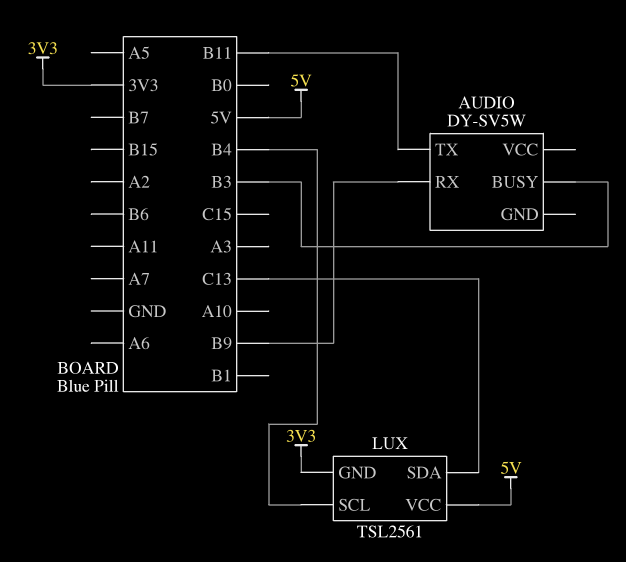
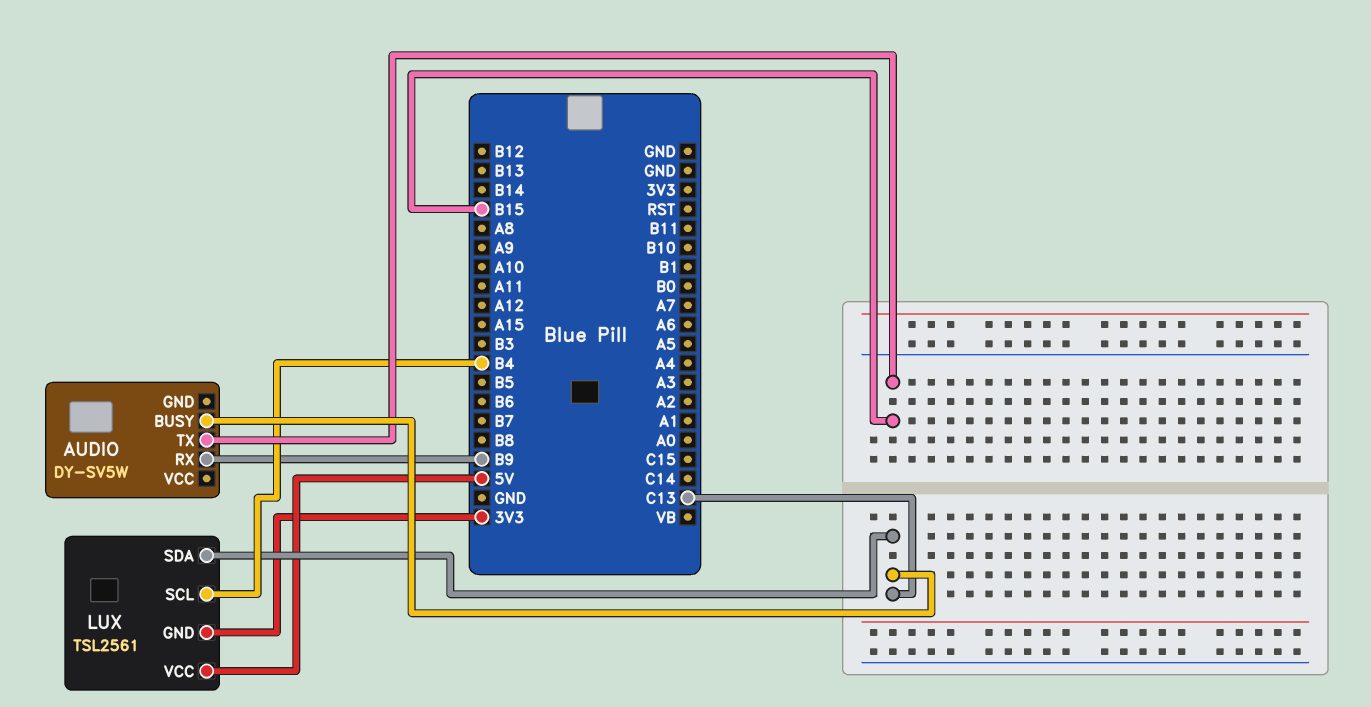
AUDIO pin BUSY: B3 -> C13
AUDIO pin TX: B11 -> B15

